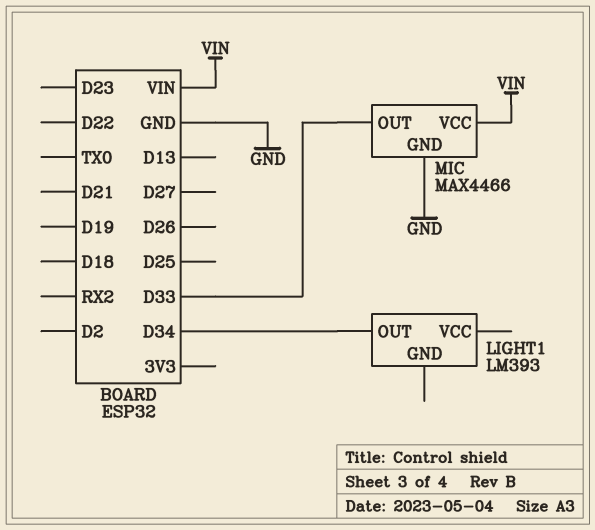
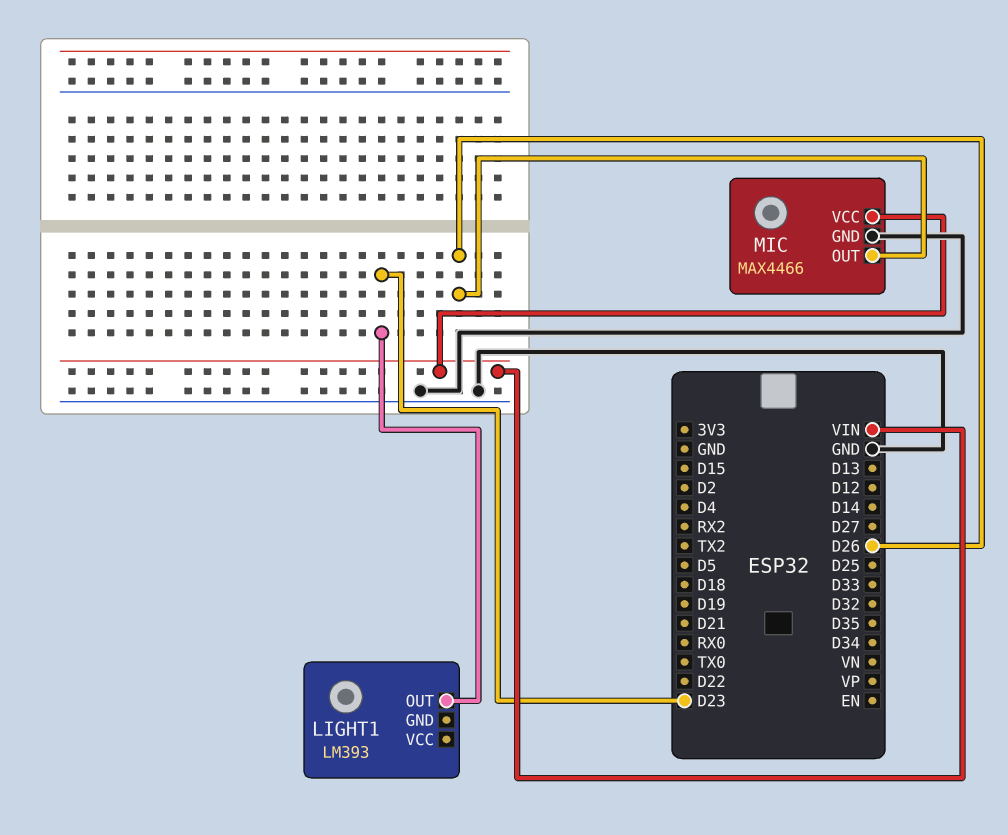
LIGHT1 pin OUT: D34 -> D23
MIC pin OUT: D33 -> D26

